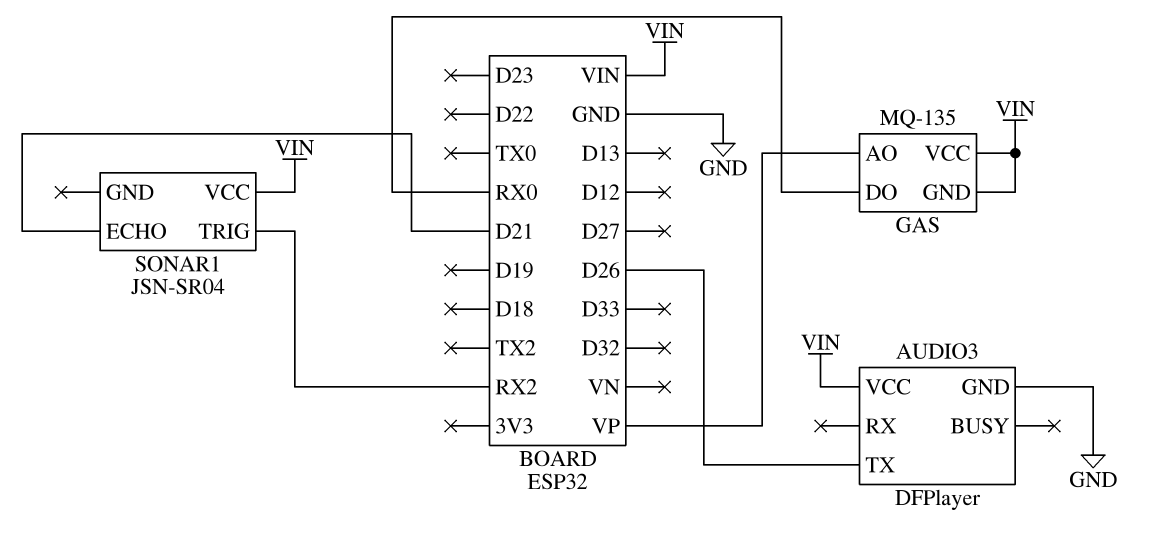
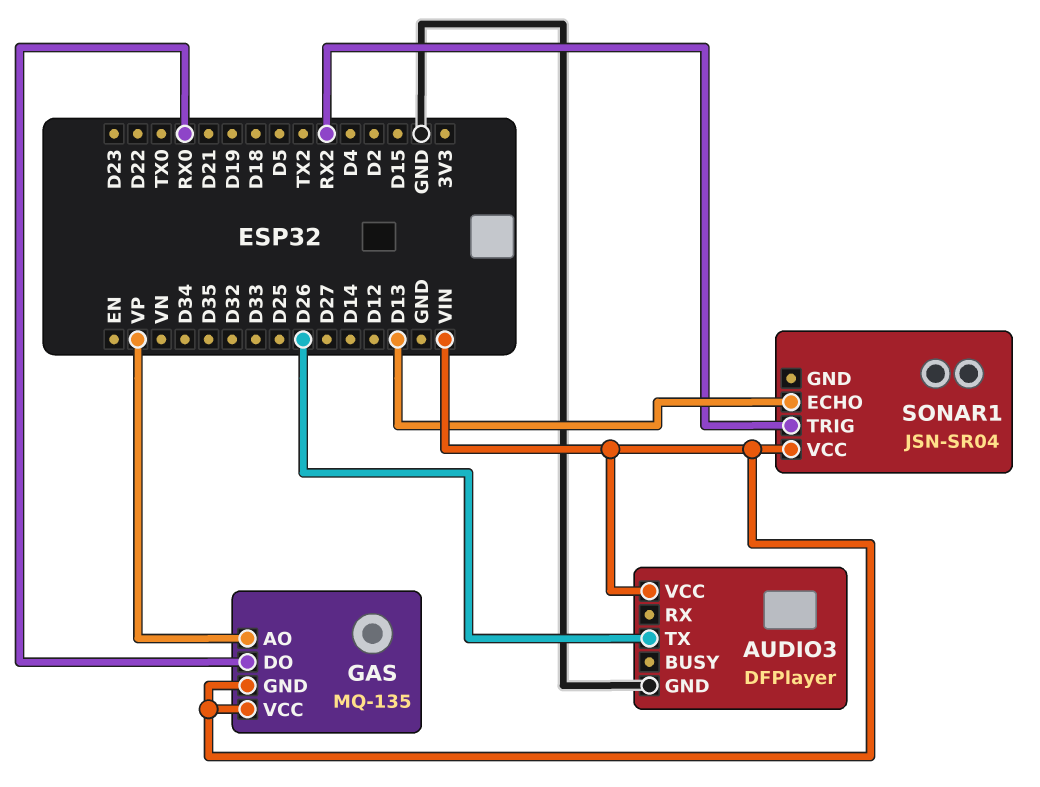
SONAR1 pin ECHO: D21 -> D13

